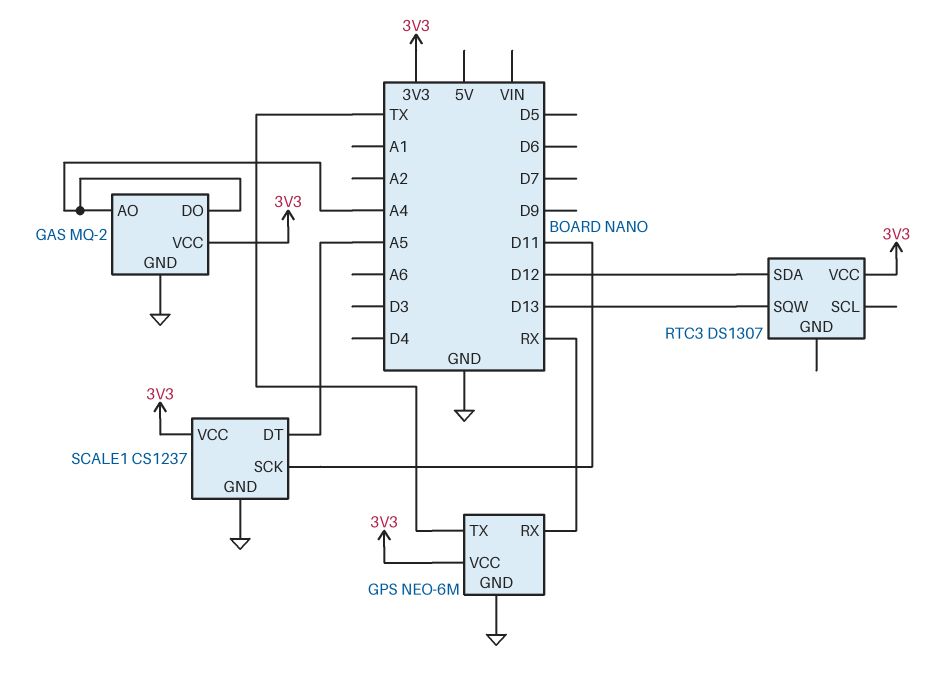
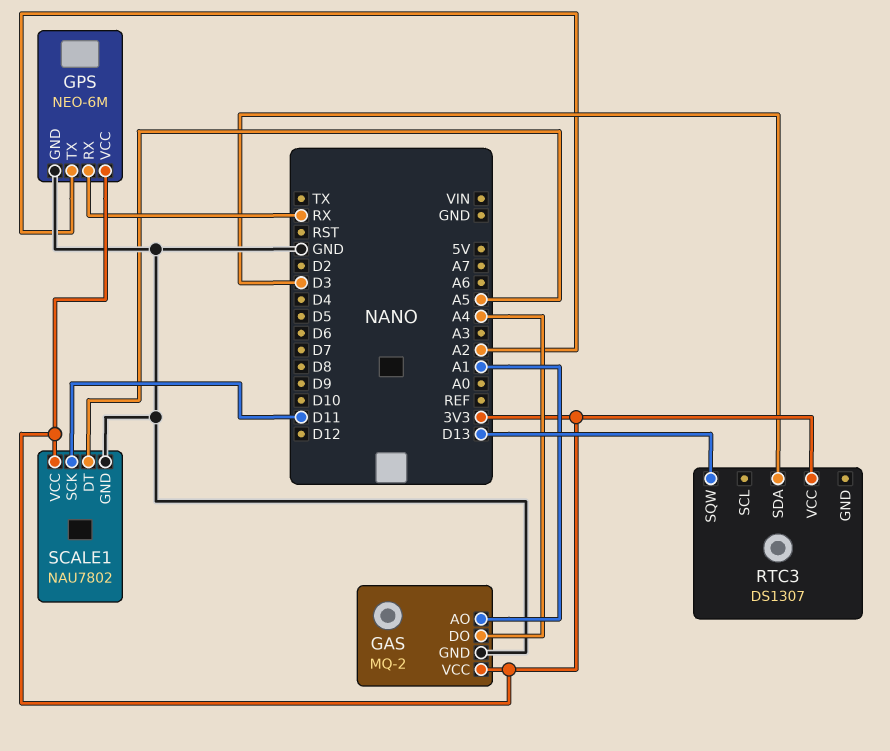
GAS pin AO: A4 -> A1
GPS pin TX: TX -> A2
RTC3 pin SDA: D12 -> D3
SCALE1: CS1237 -> NAU7802

